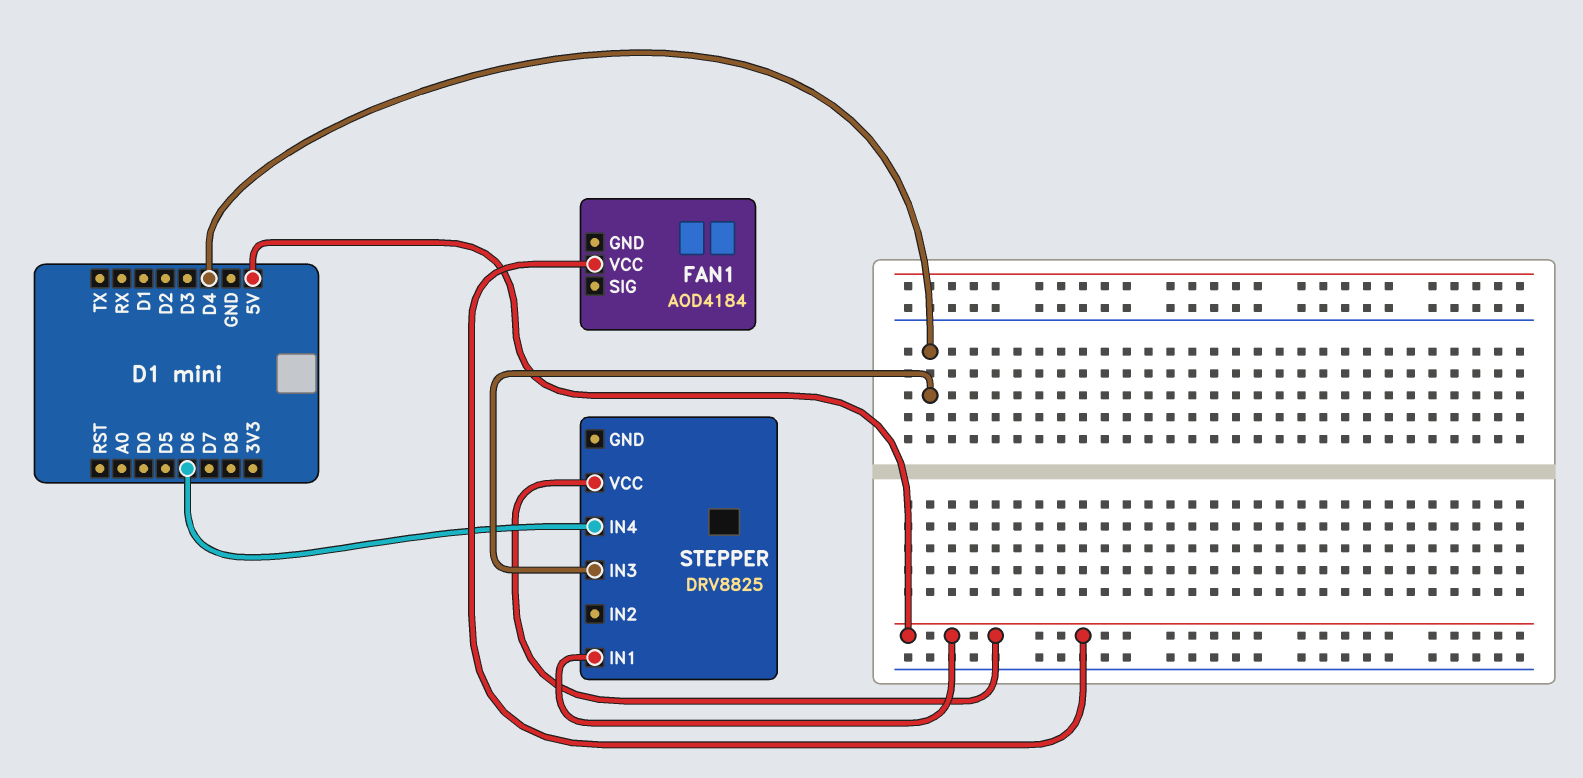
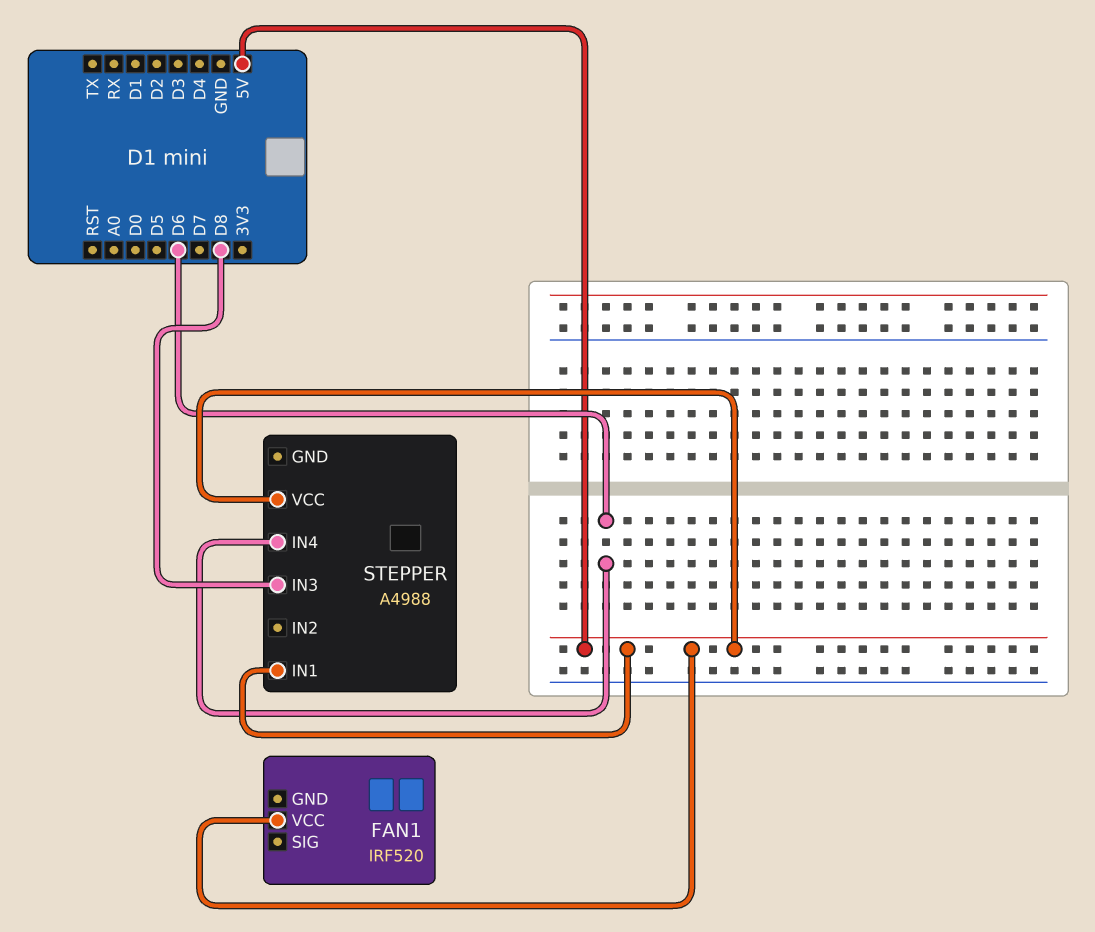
FAN1: AOD4184 -> IRF520
STEPPER: DRV8825 -> A4988
STEPPER pin IN3: D4 -> D8

